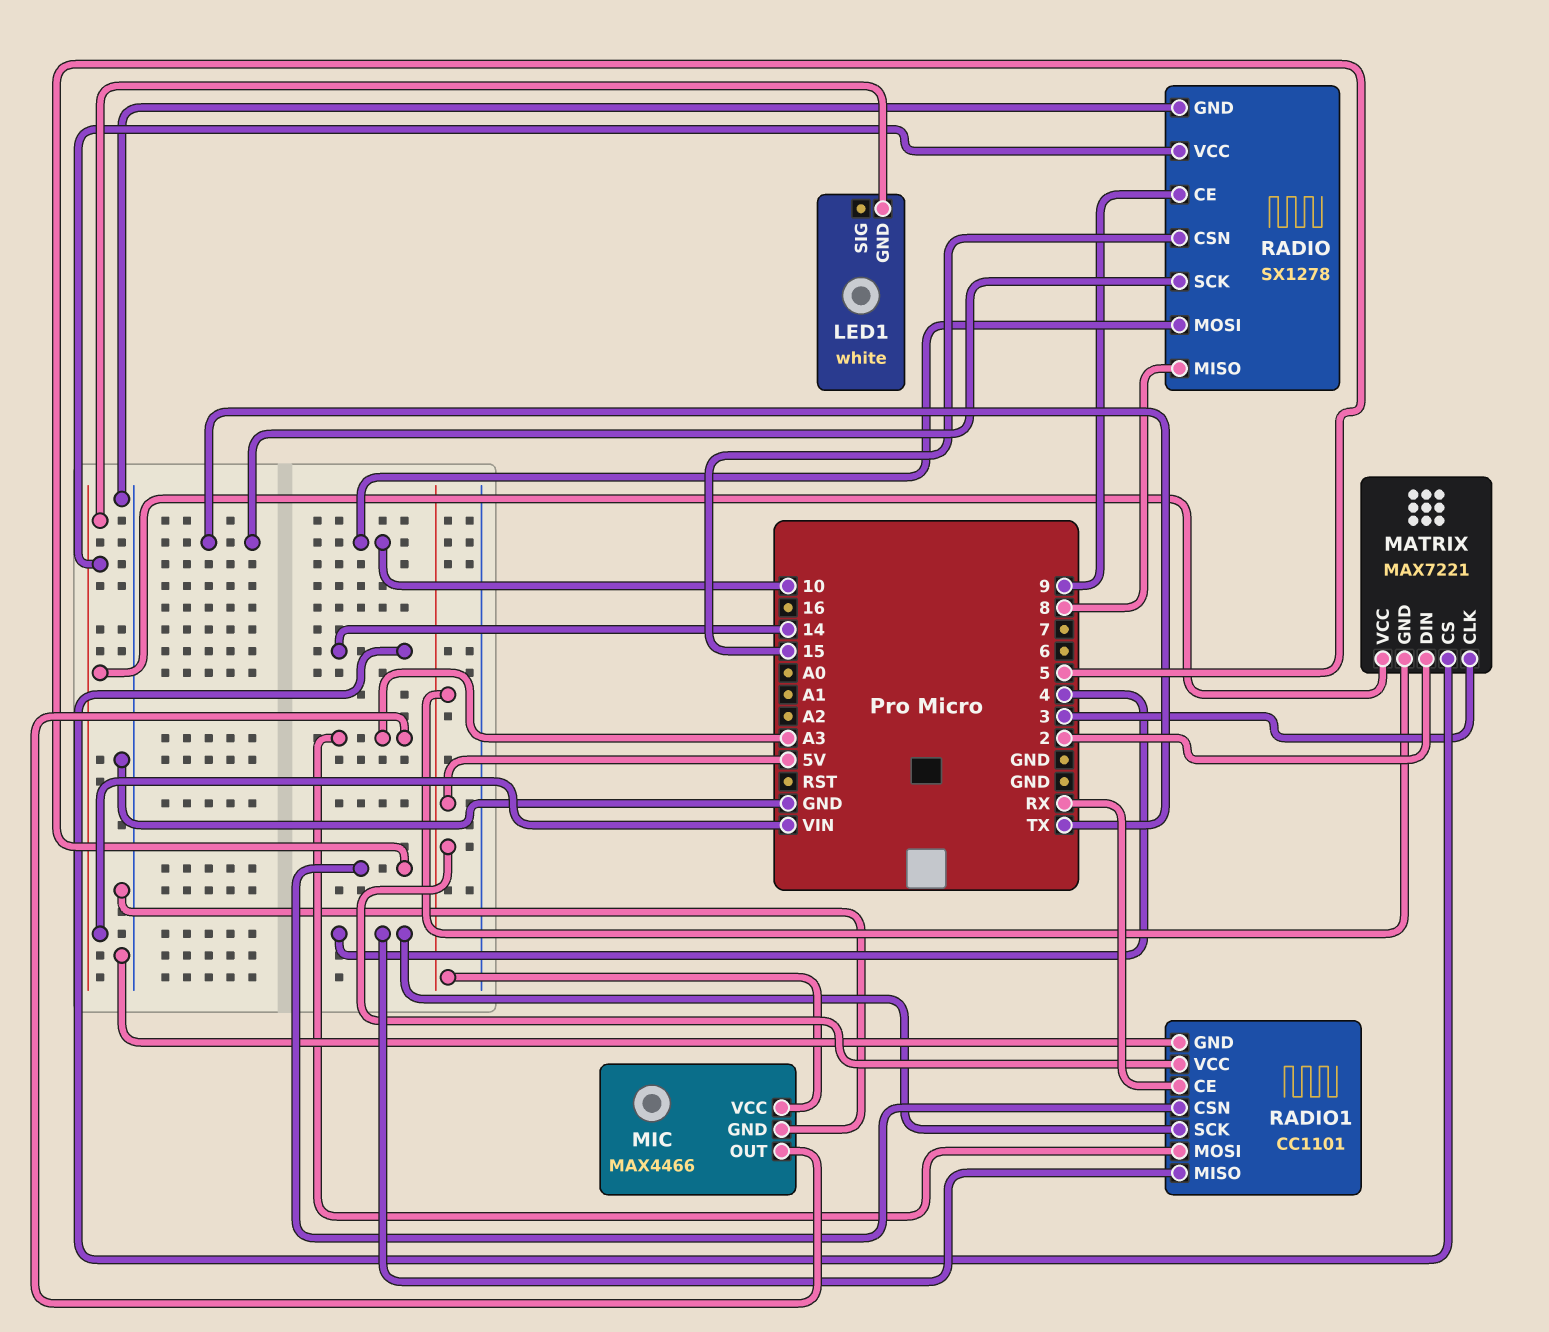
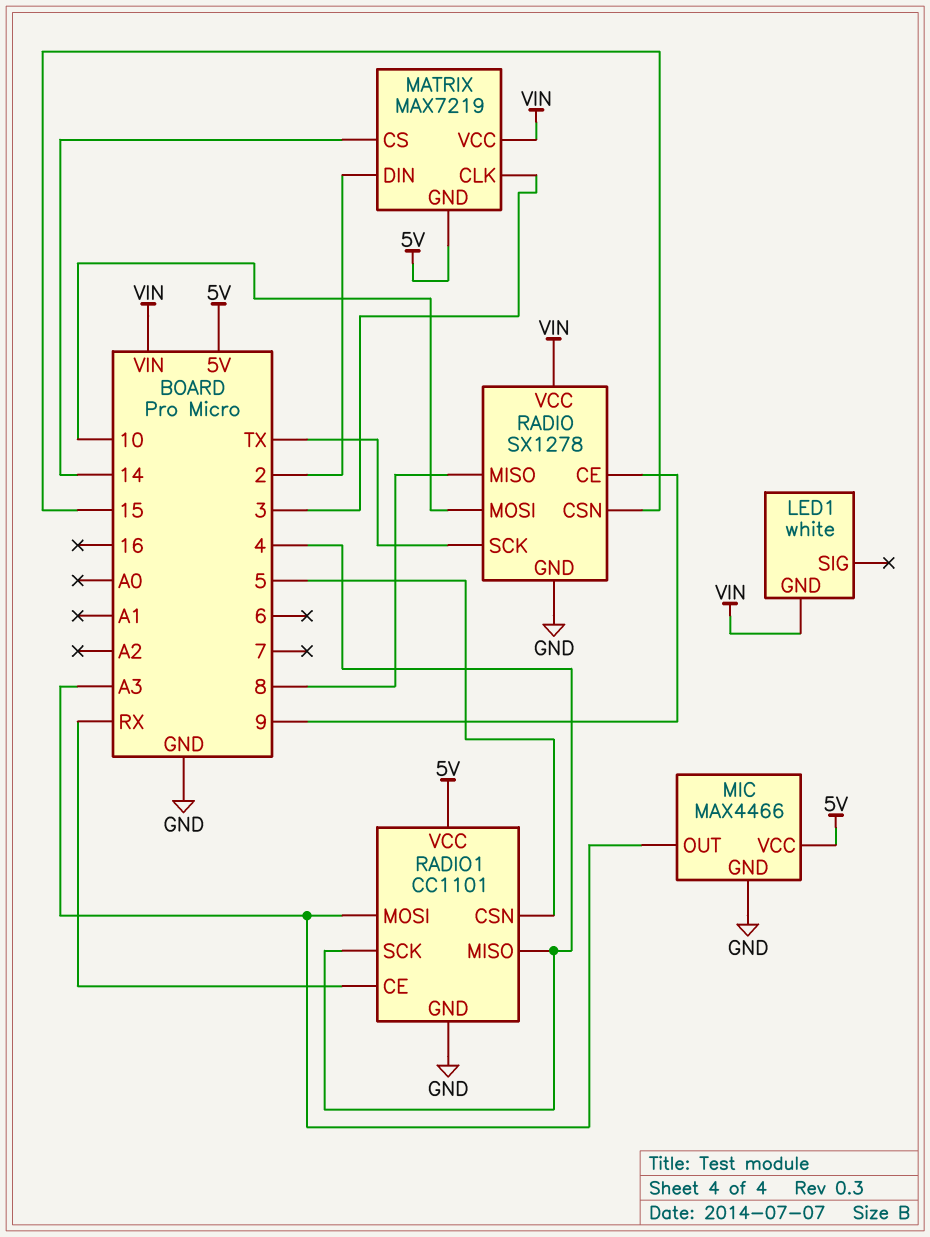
MATRIX: MAX7221 -> MAX7219

